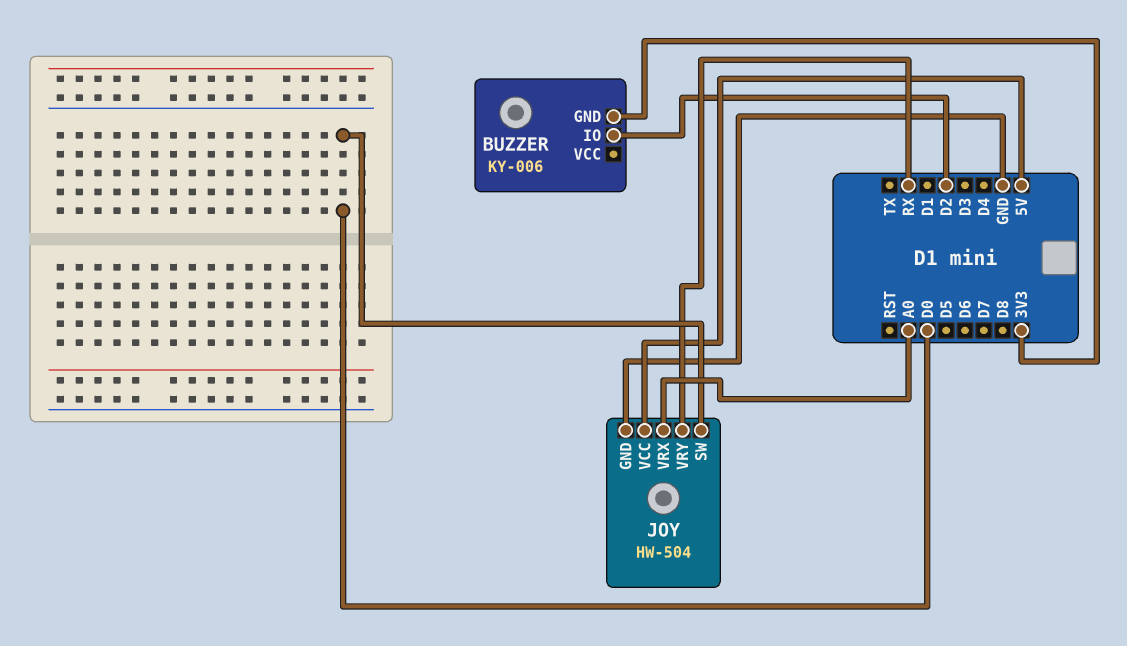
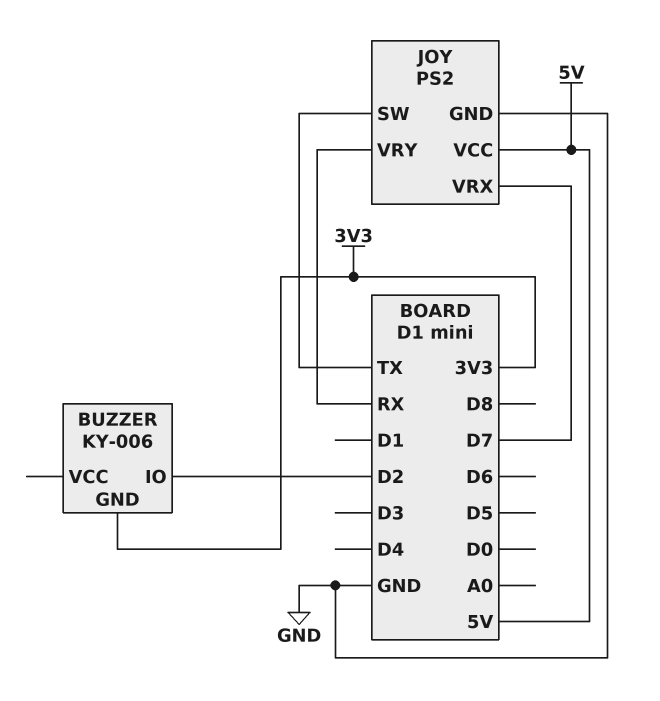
JOY: HW-504 -> PS2
JOY pin SW: D0 -> TX
JOY pin VRX: A0 -> D7

